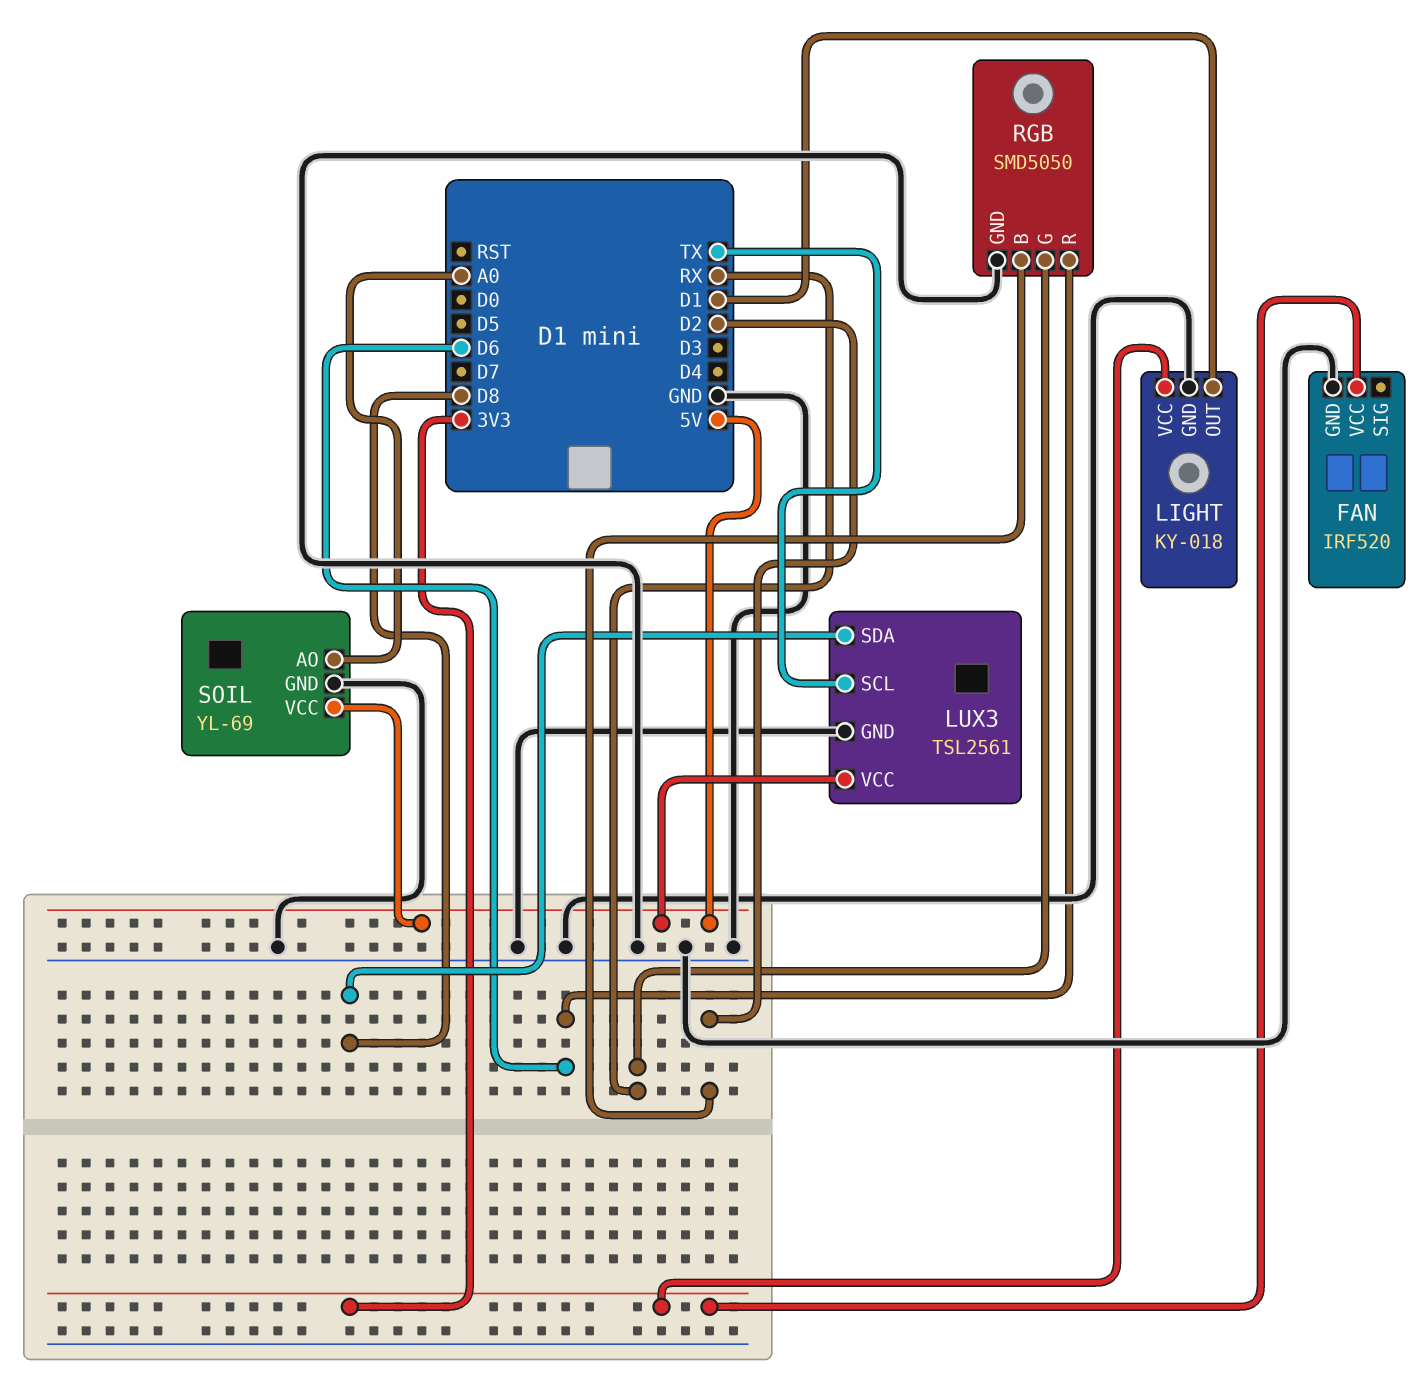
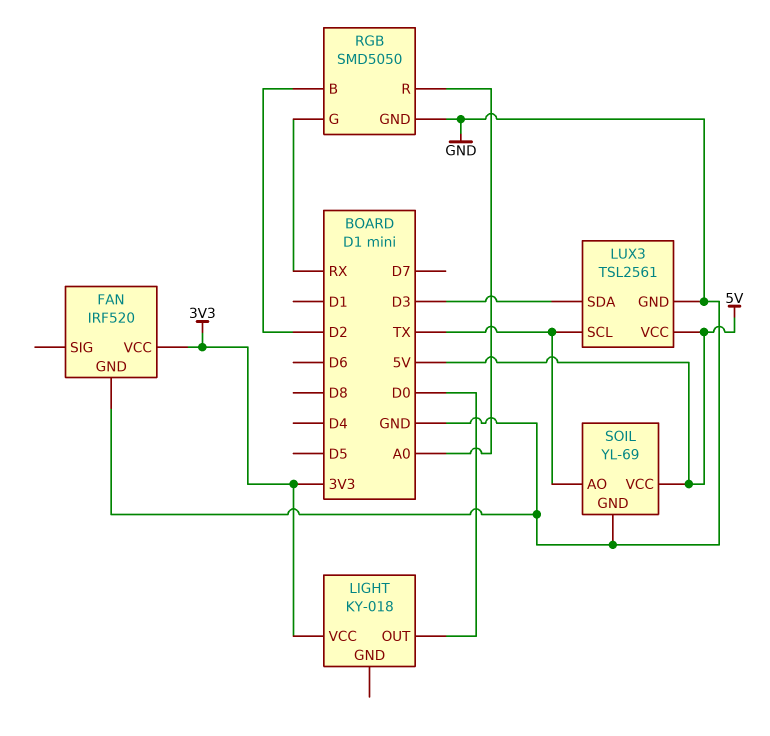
LIGHT pin GND: GND -> none
LIGHT pin OUT: D1 -> D0
LUX3 pin SDA: D8 -> D3
RGB pin R: D6 -> A0
SOIL pin AO: A0 -> TX

